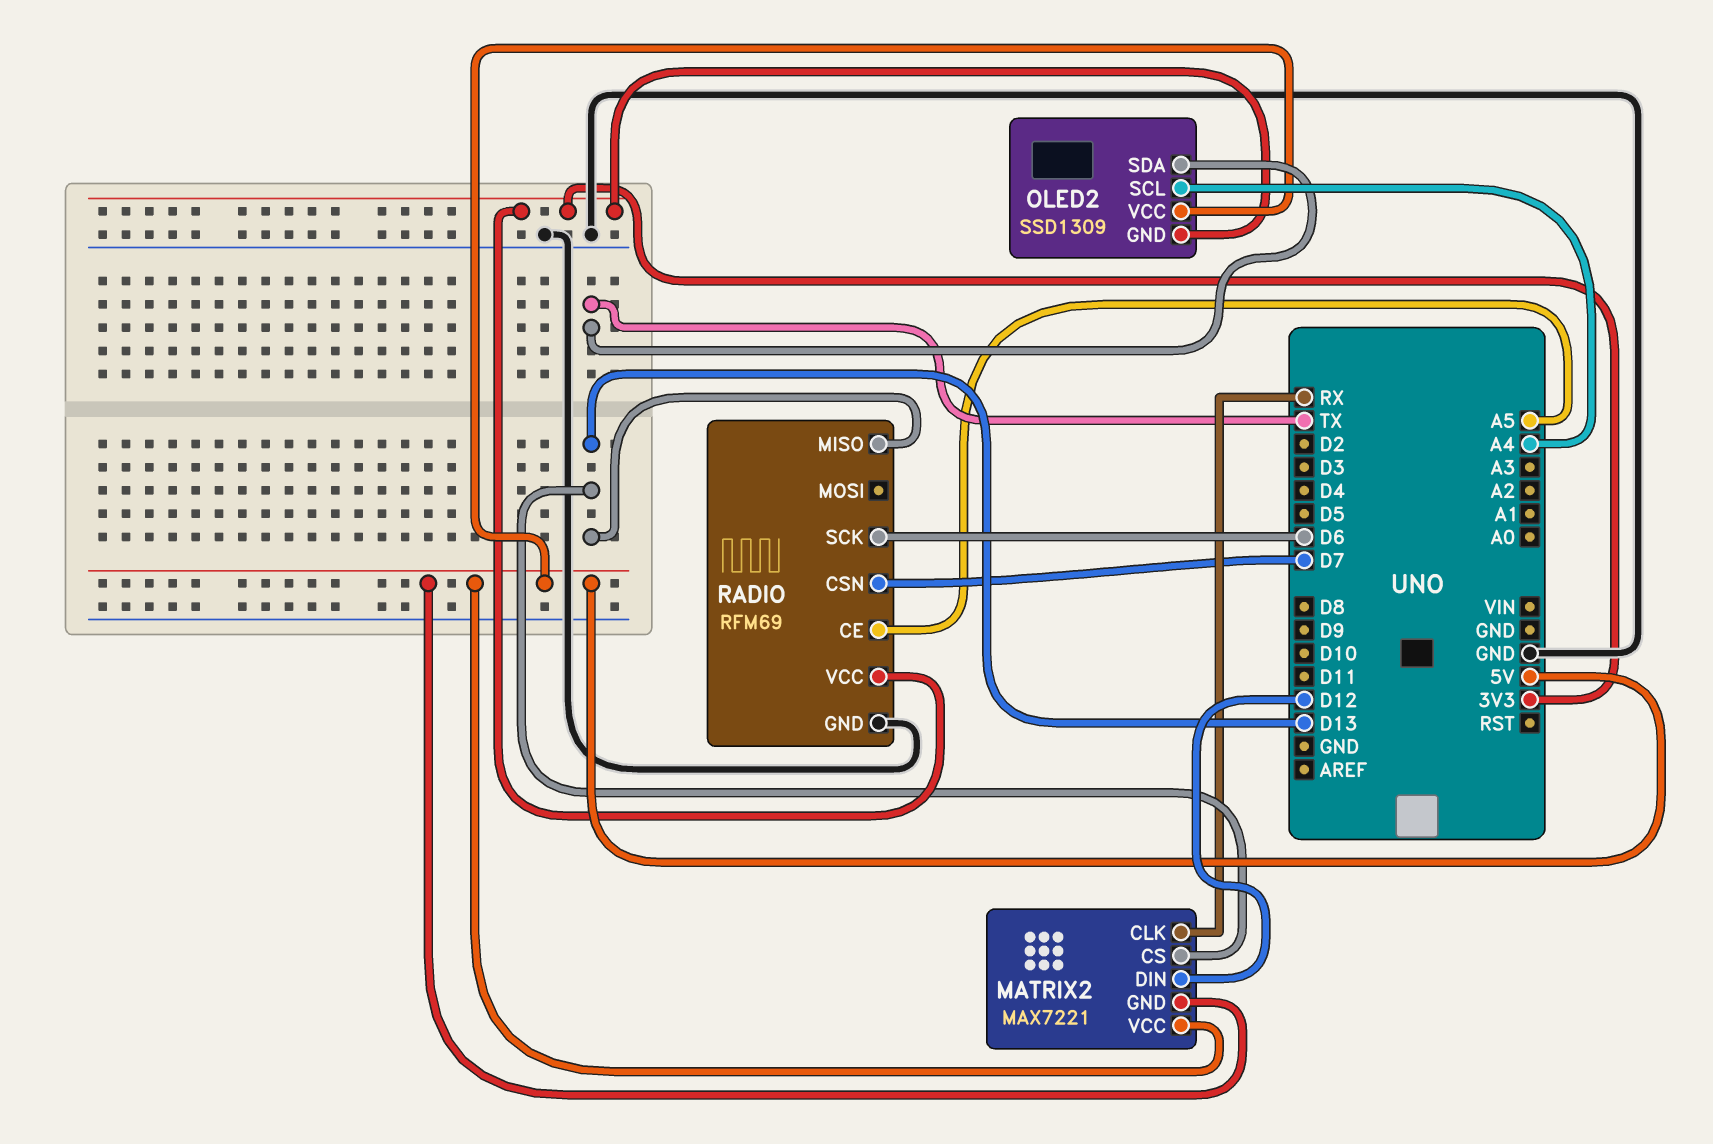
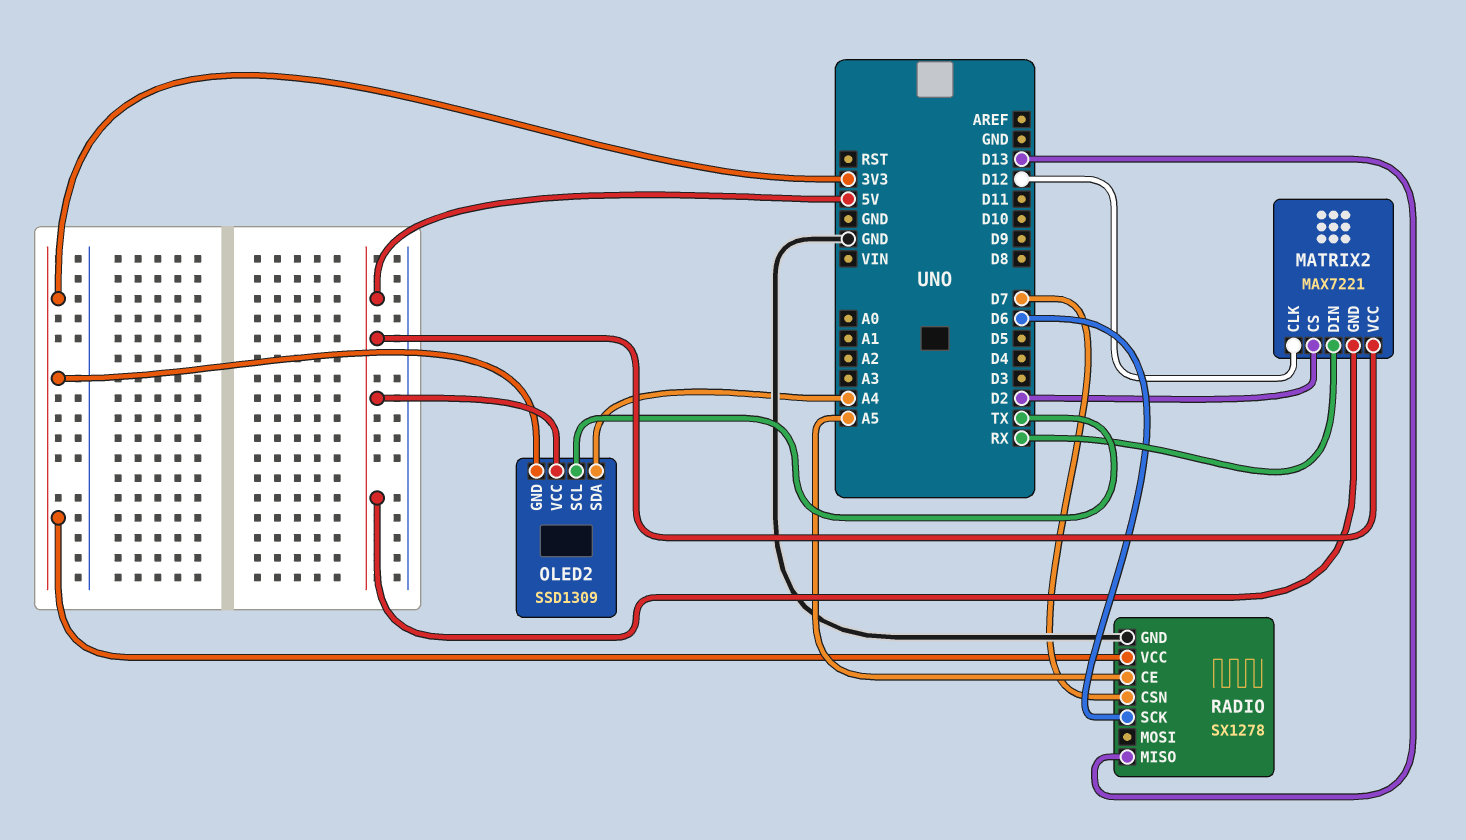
MATRIX2 pin CLK: RX -> D12
MATRIX2 pin CS: D13 -> D2
MATRIX2 pin DIN: D12 -> RX
OLED2 pin SCL: A4 -> TX
OLED2 pin SDA: TX -> A4
RADIO: RFM69 -> SX1278

